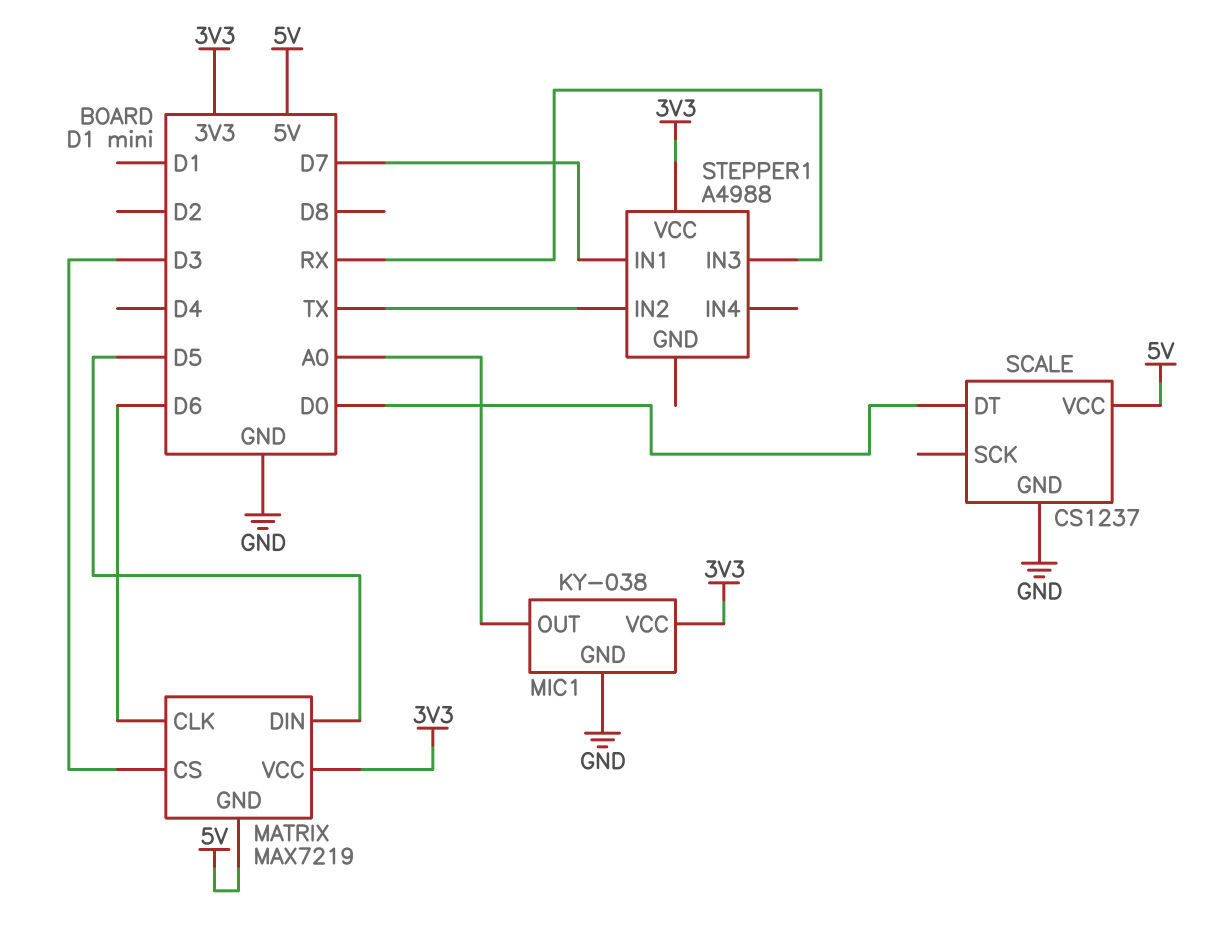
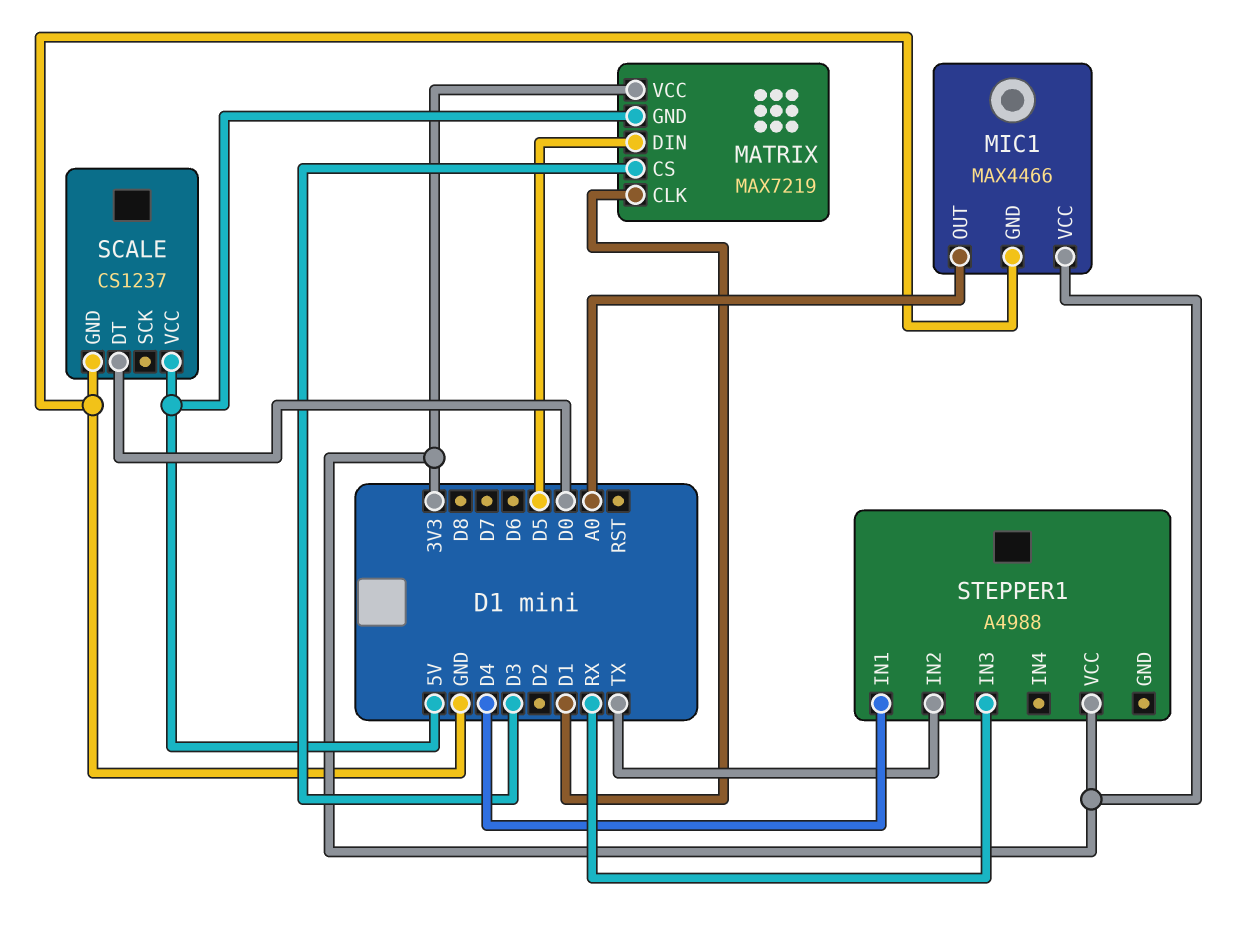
MATRIX pin CLK: D6 -> D1
MIC1: KY-038 -> MAX4466
STEPPER1 pin IN1: D7 -> D4

